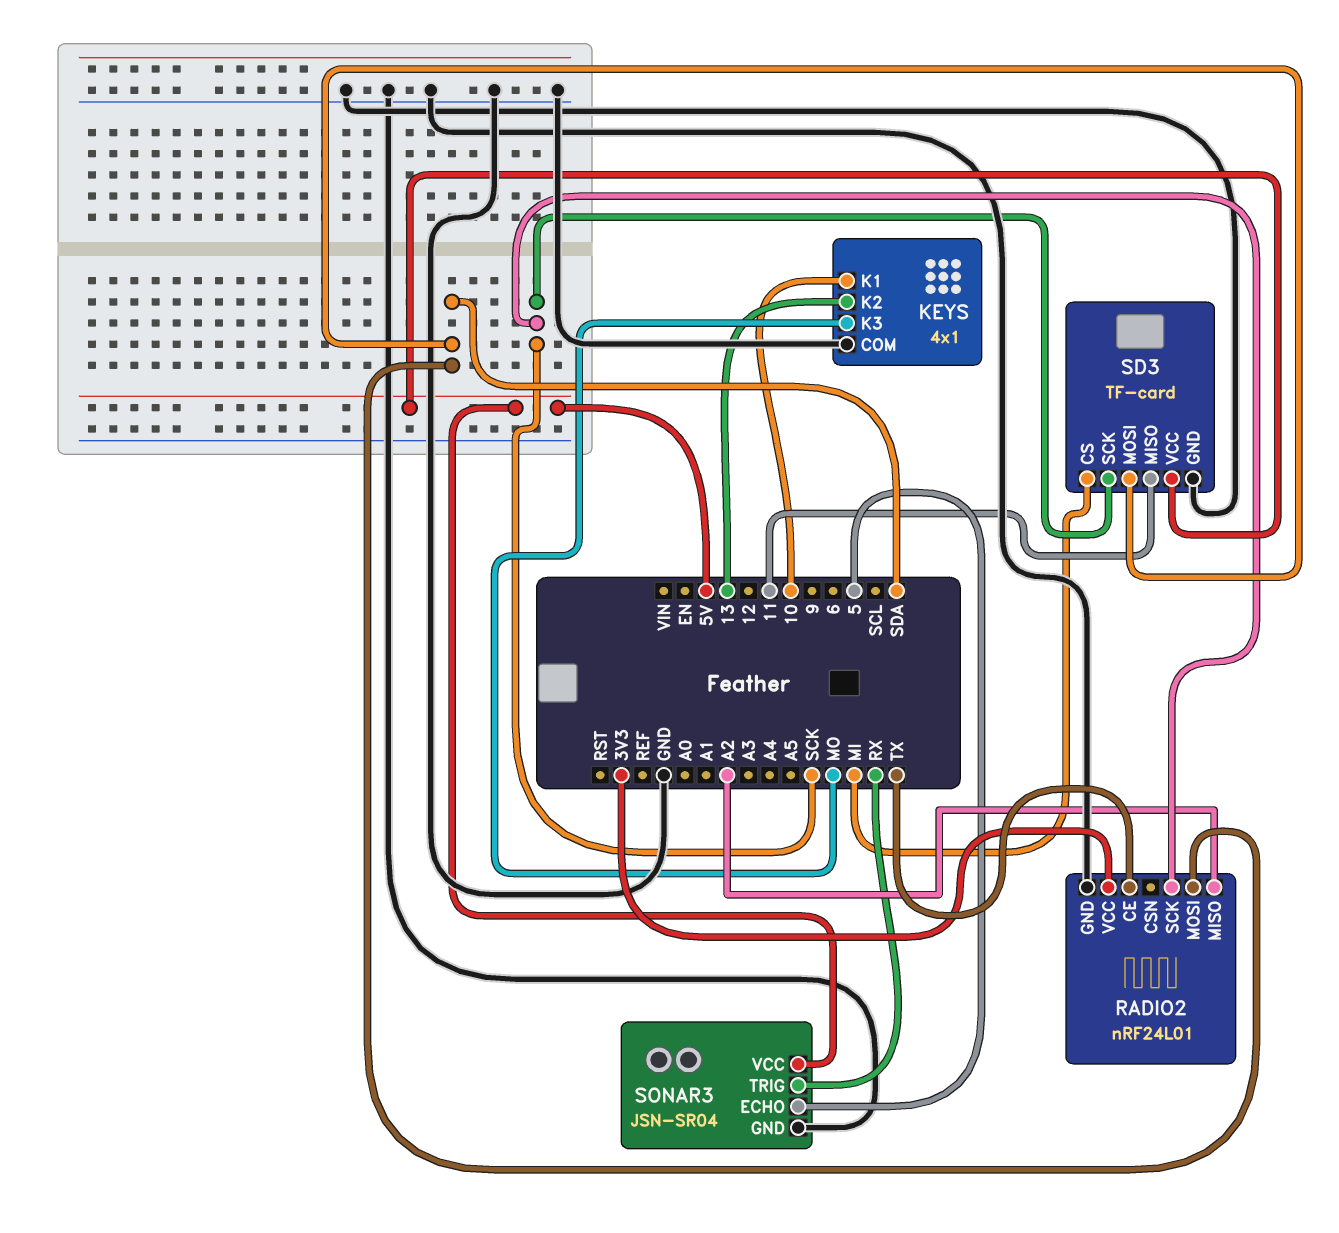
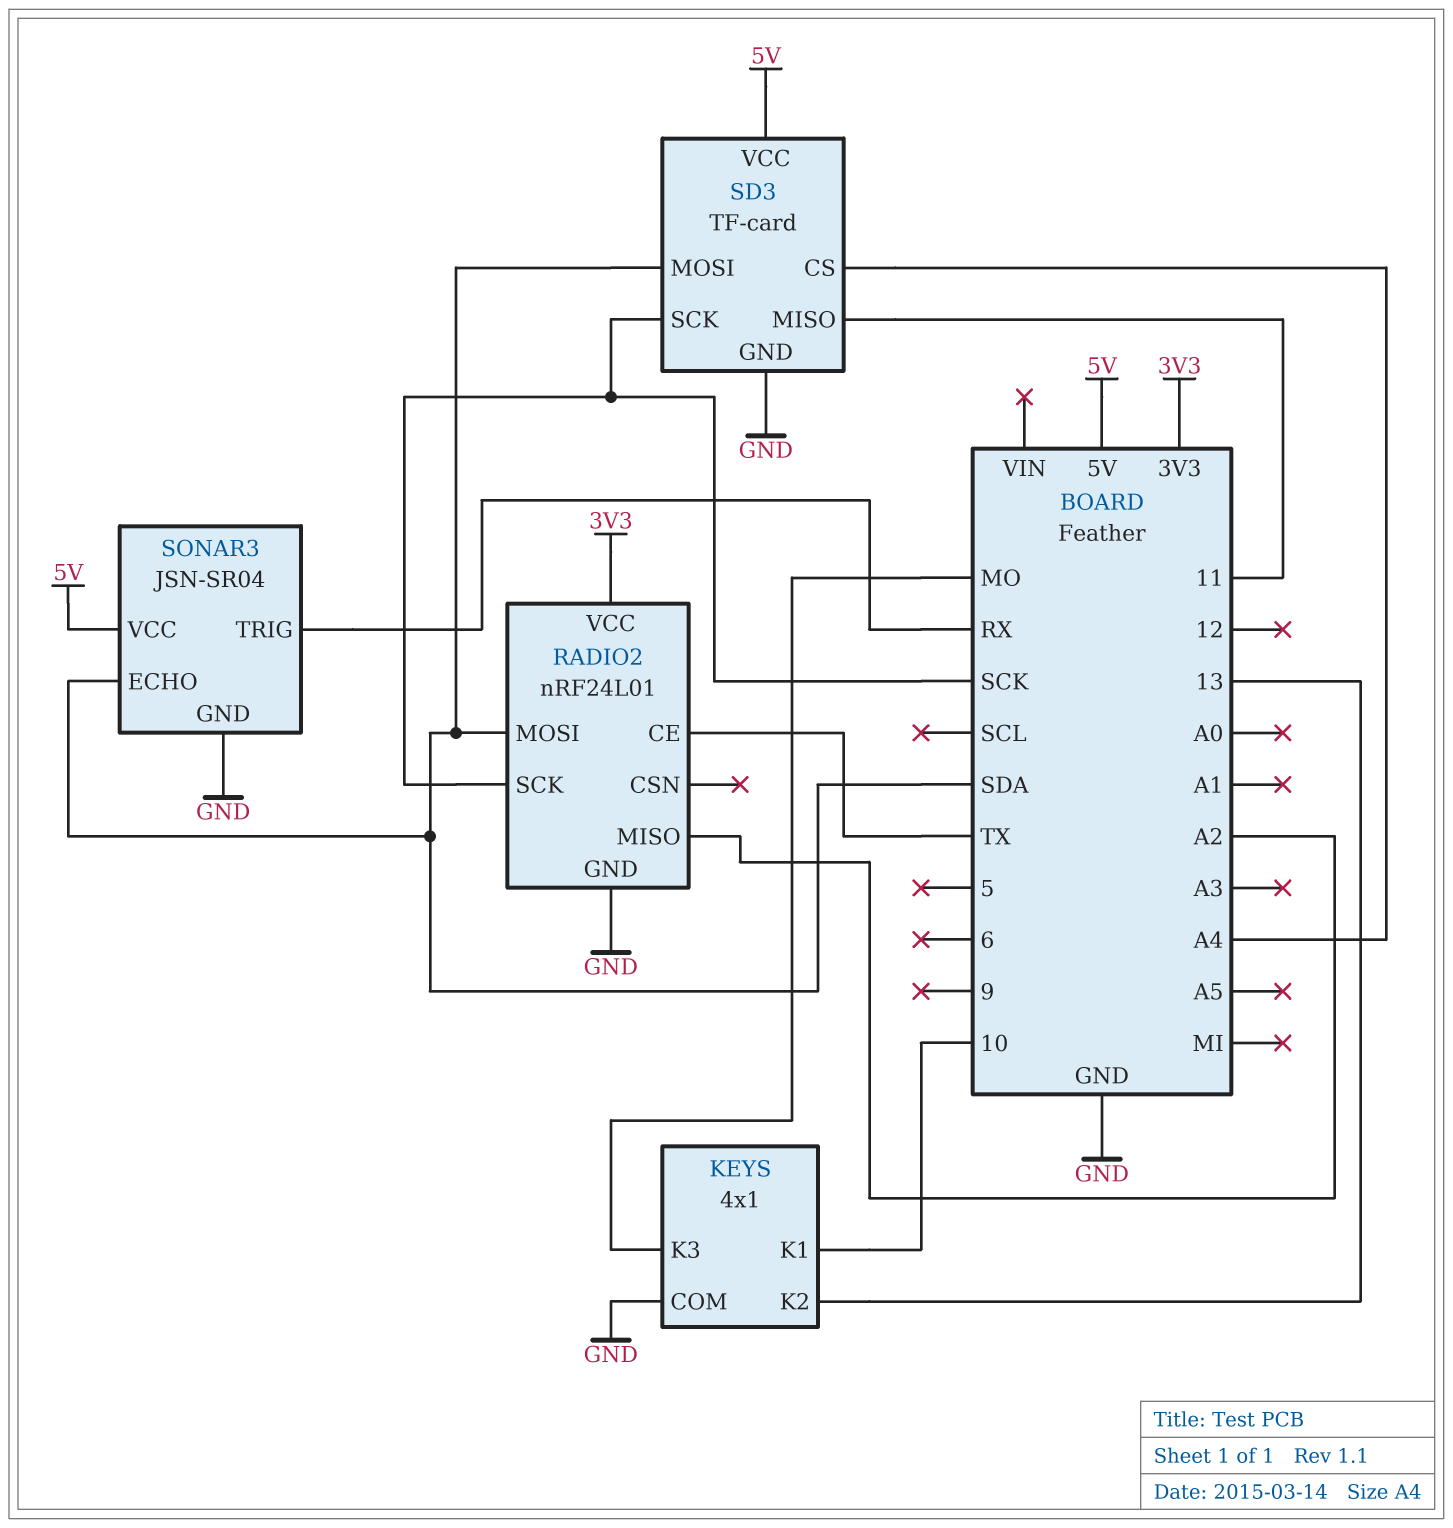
SD3 pin CS: MI -> A4
SONAR3 pin ECHO: 5 -> SDA

